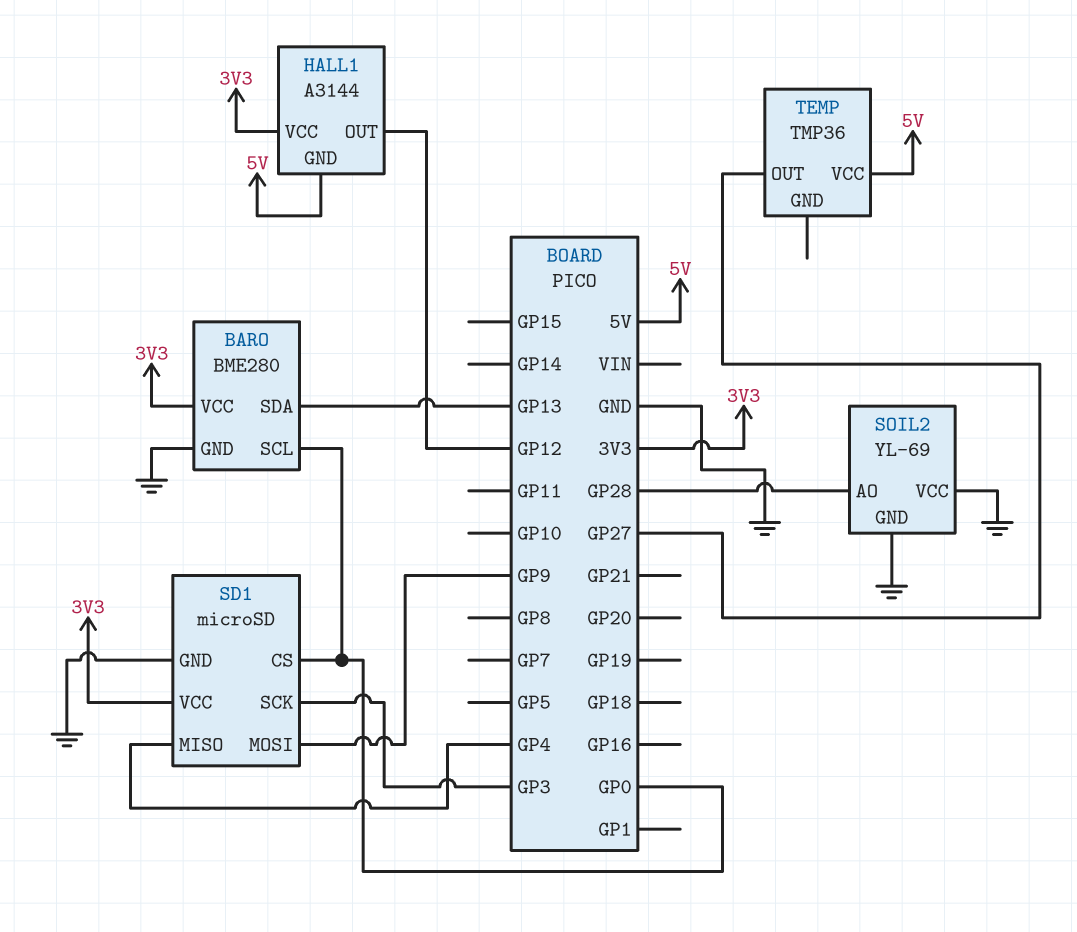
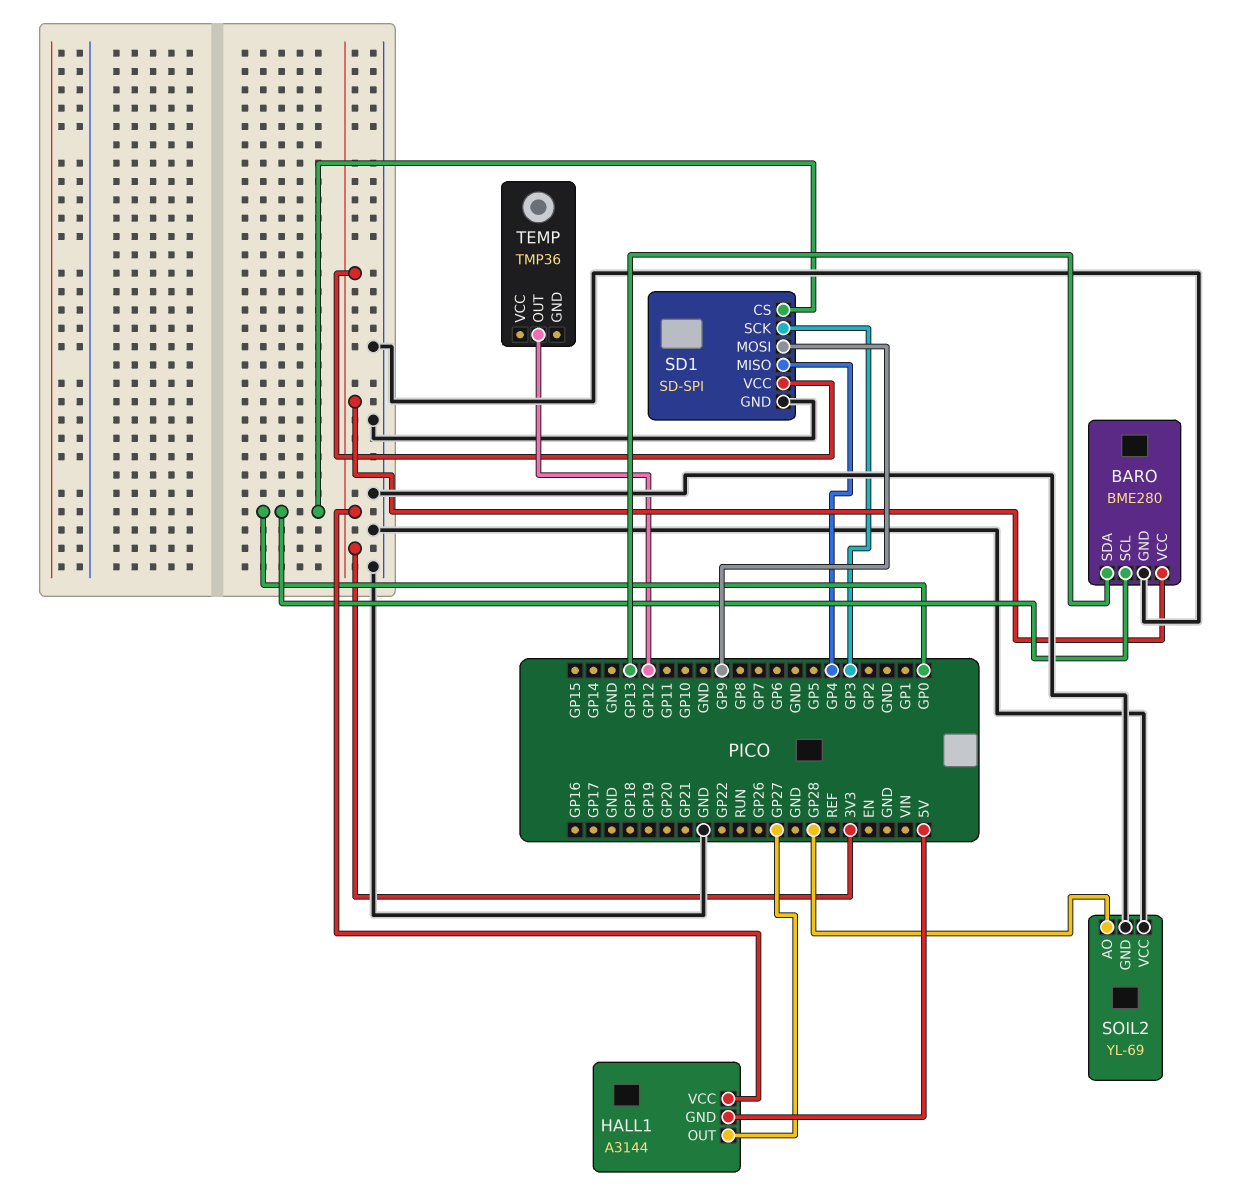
HALL1 pin OUT: GP12 -> GP27
SD1: microSD -> SD-SPI
TEMP pin OUT: GP27 -> GP12
TEMP pin VCC: 5V -> none

